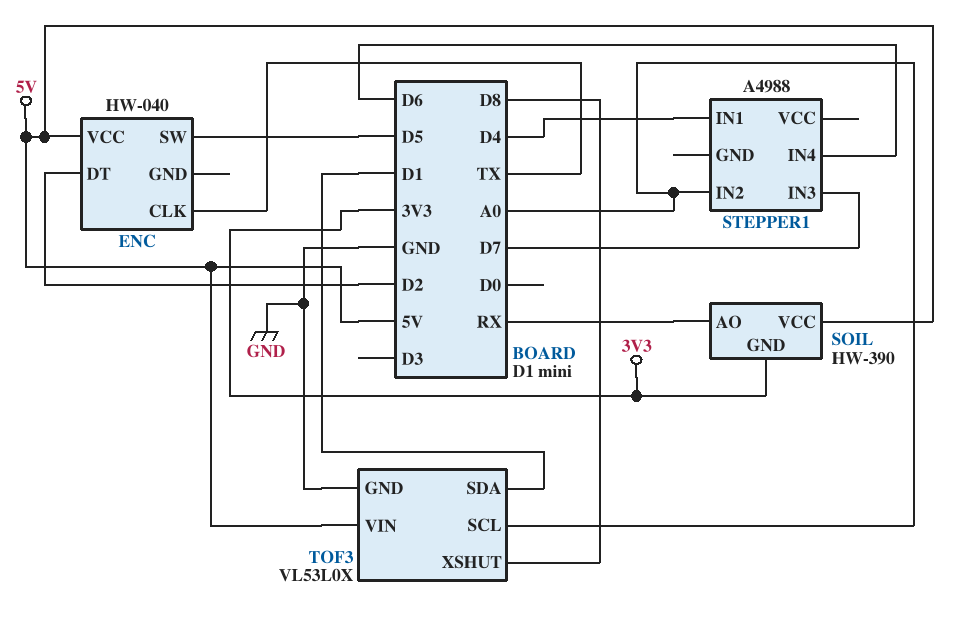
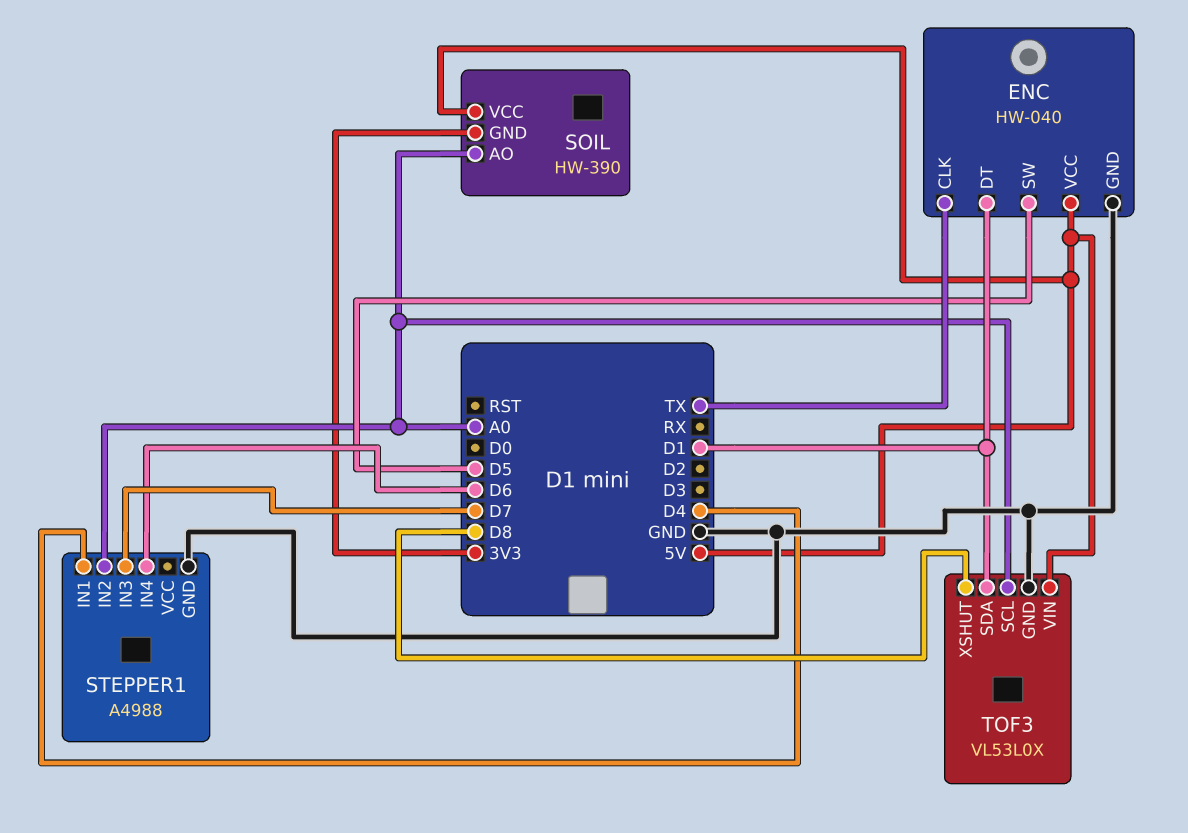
ENC pin DT: D2 -> D1
ENC pin GND: none -> GND
SOIL pin AO: RX -> A0
STEPPER1 pin GND: none -> GND

